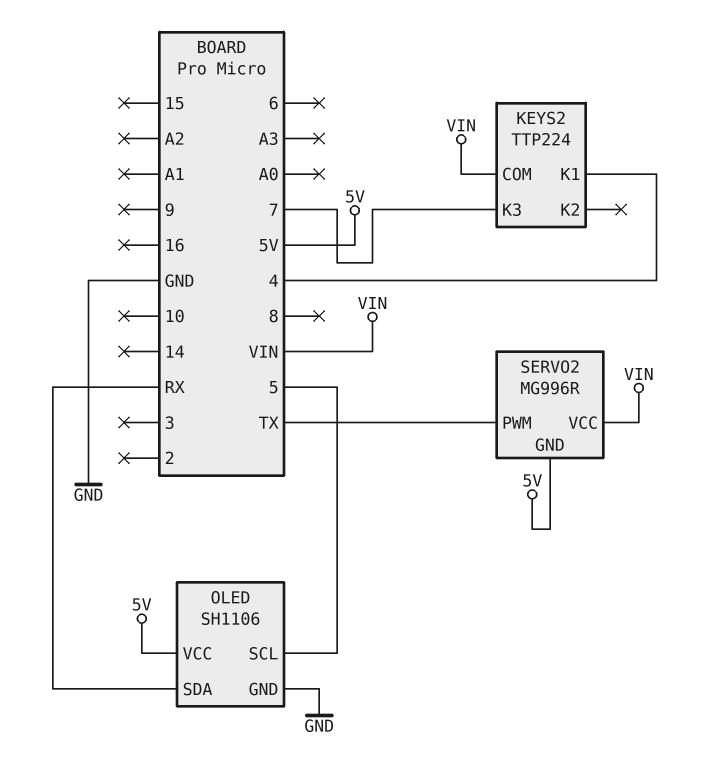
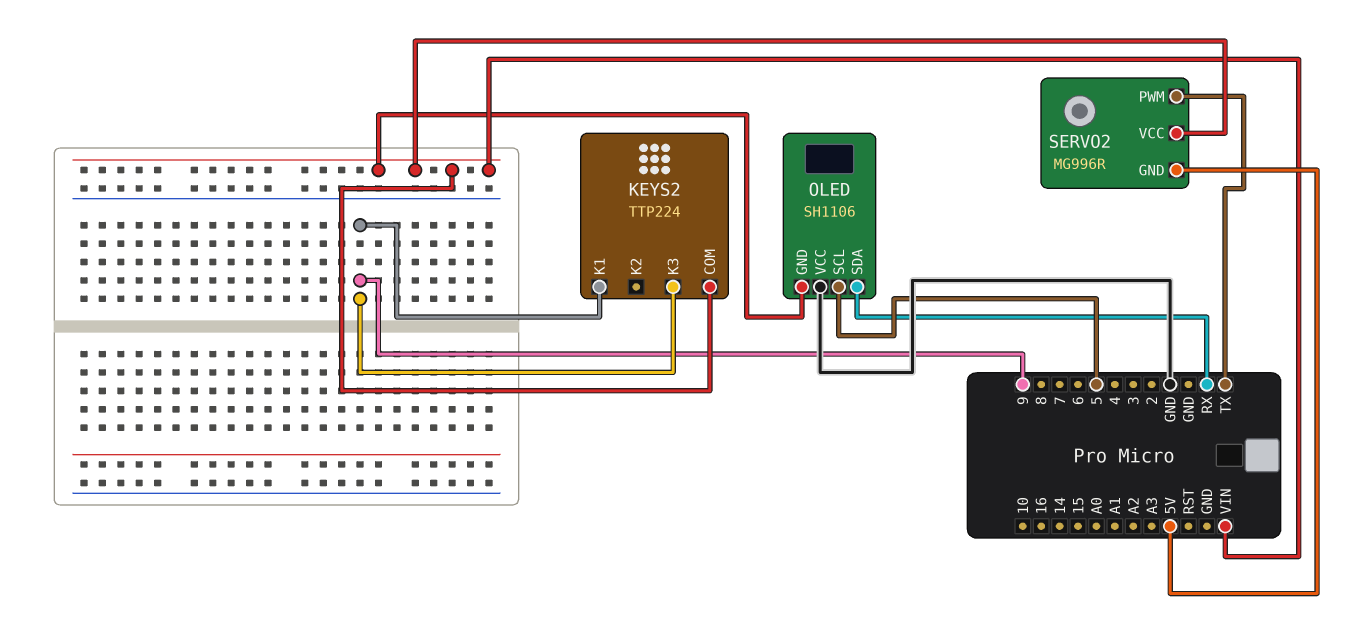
KEYS2 pin K1: 4 -> 9
KEYS2 pin K3: 7 -> 9
OLED pin GND: GND -> VIN
OLED pin VCC: 5V -> GND

